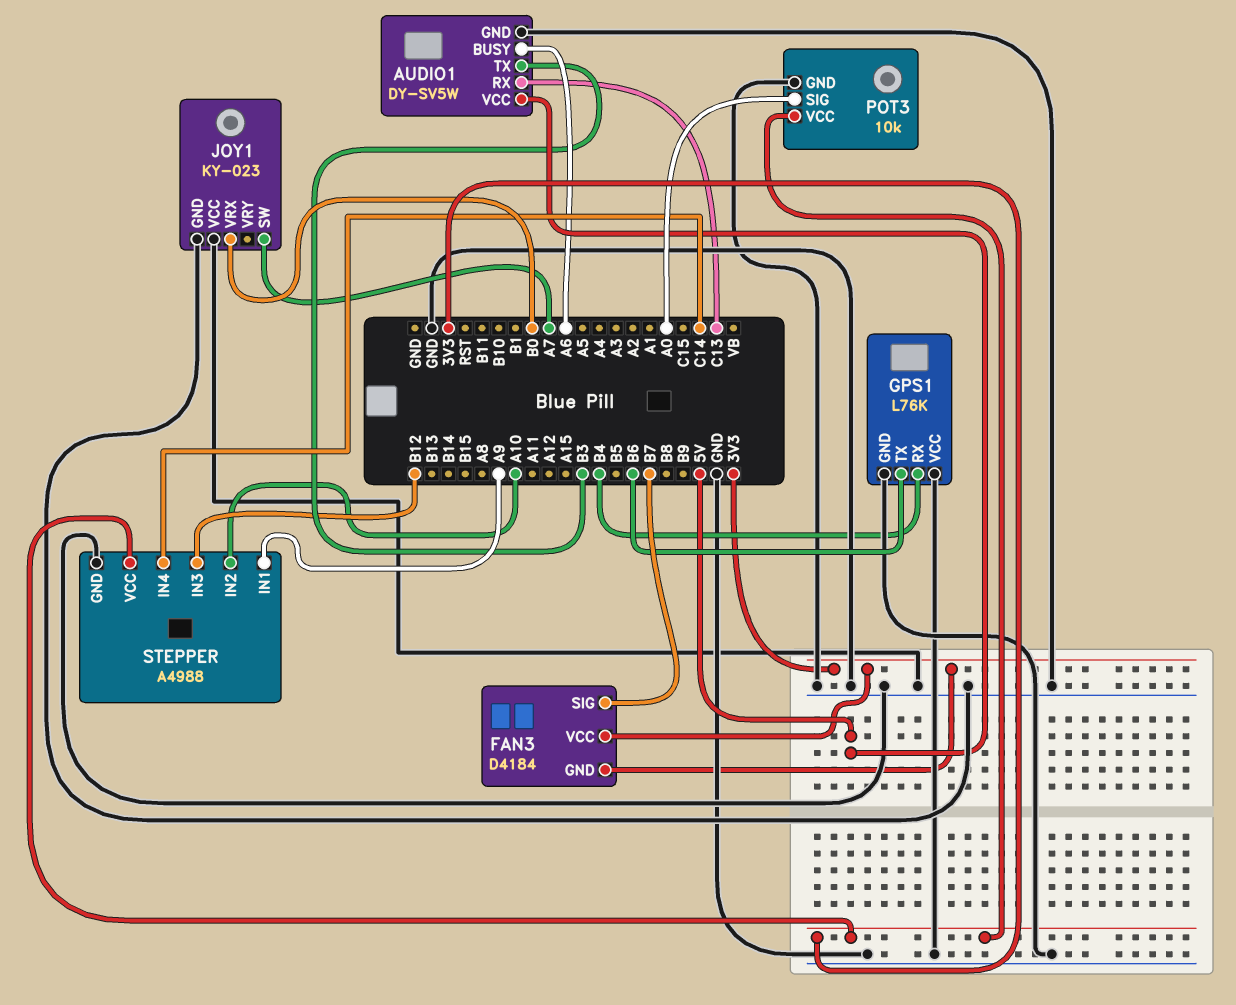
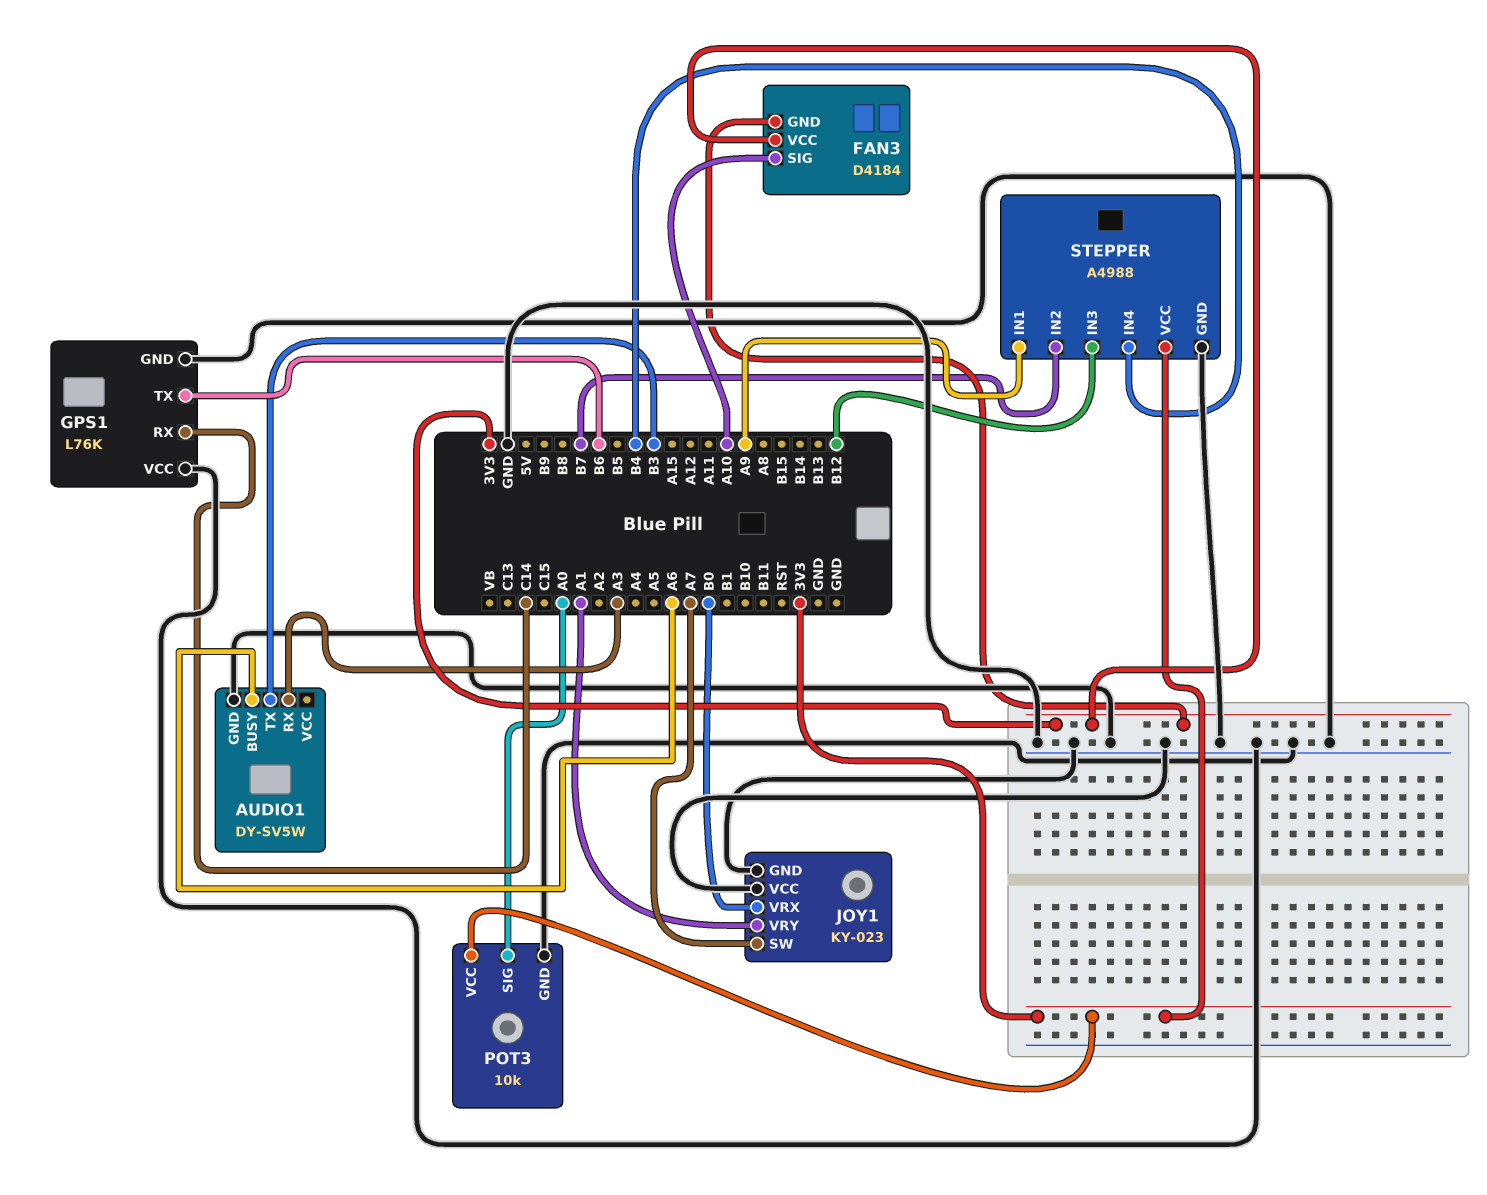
AUDIO1 pin RX: C13 -> A3
AUDIO1 pin VCC: 5V -> none
FAN3 pin SIG: B7 -> A10
GPS1 pin RX: B4 -> C14
JOY1 pin VRY: none -> A1
STEPPER pin IN2: A10 -> B7
STEPPER pin IN4: C14 -> B4

